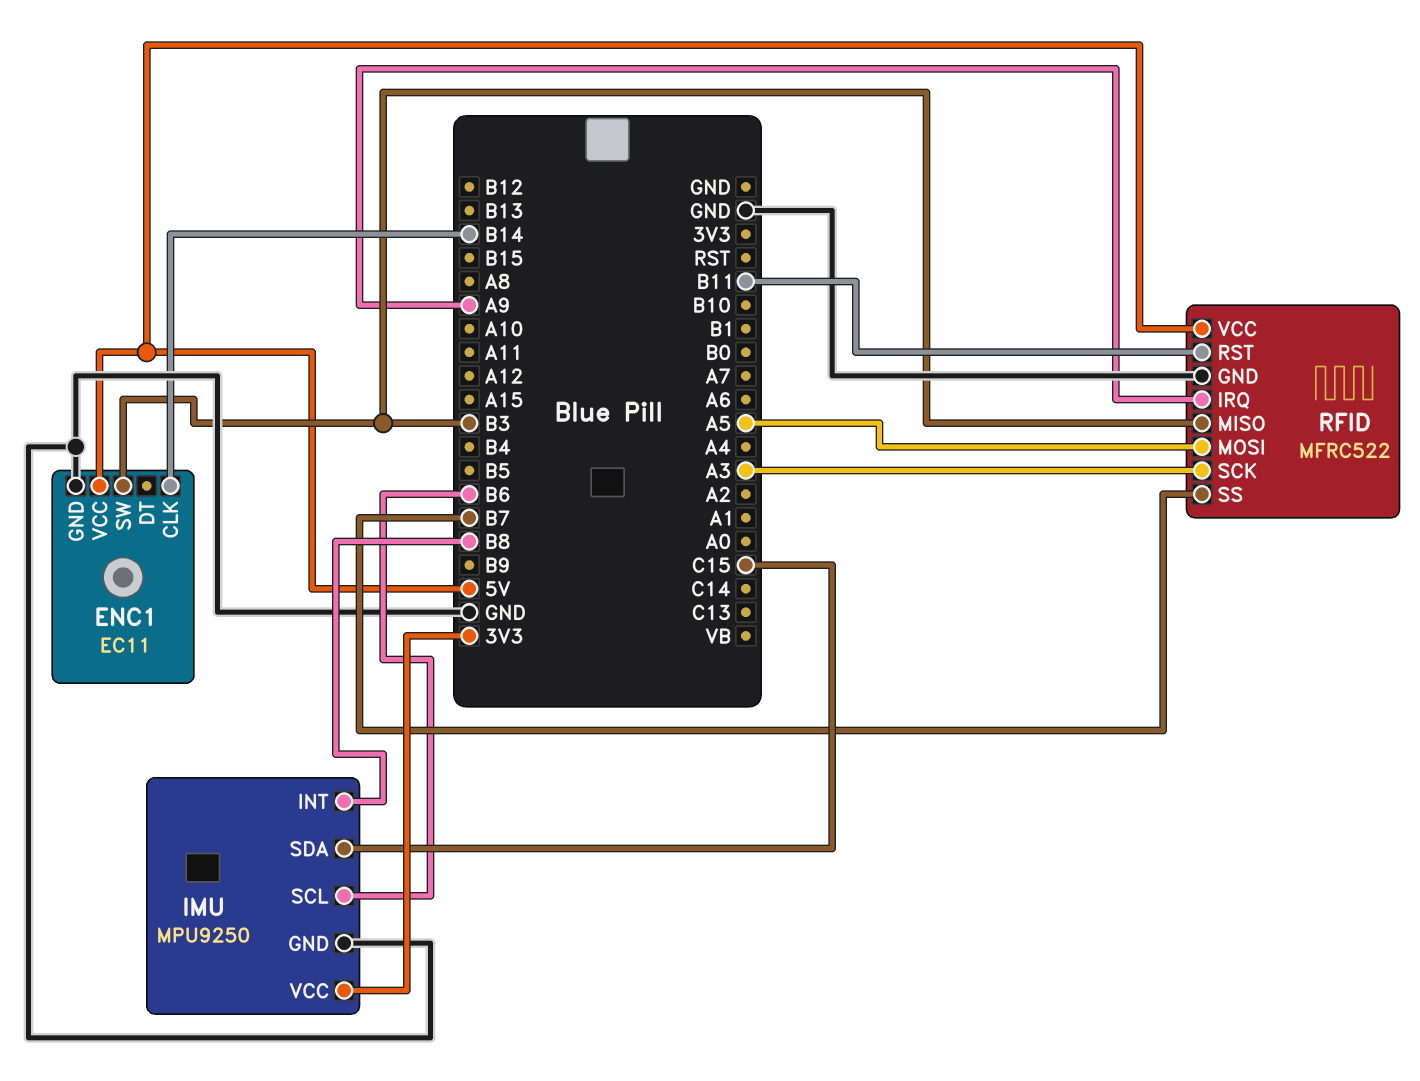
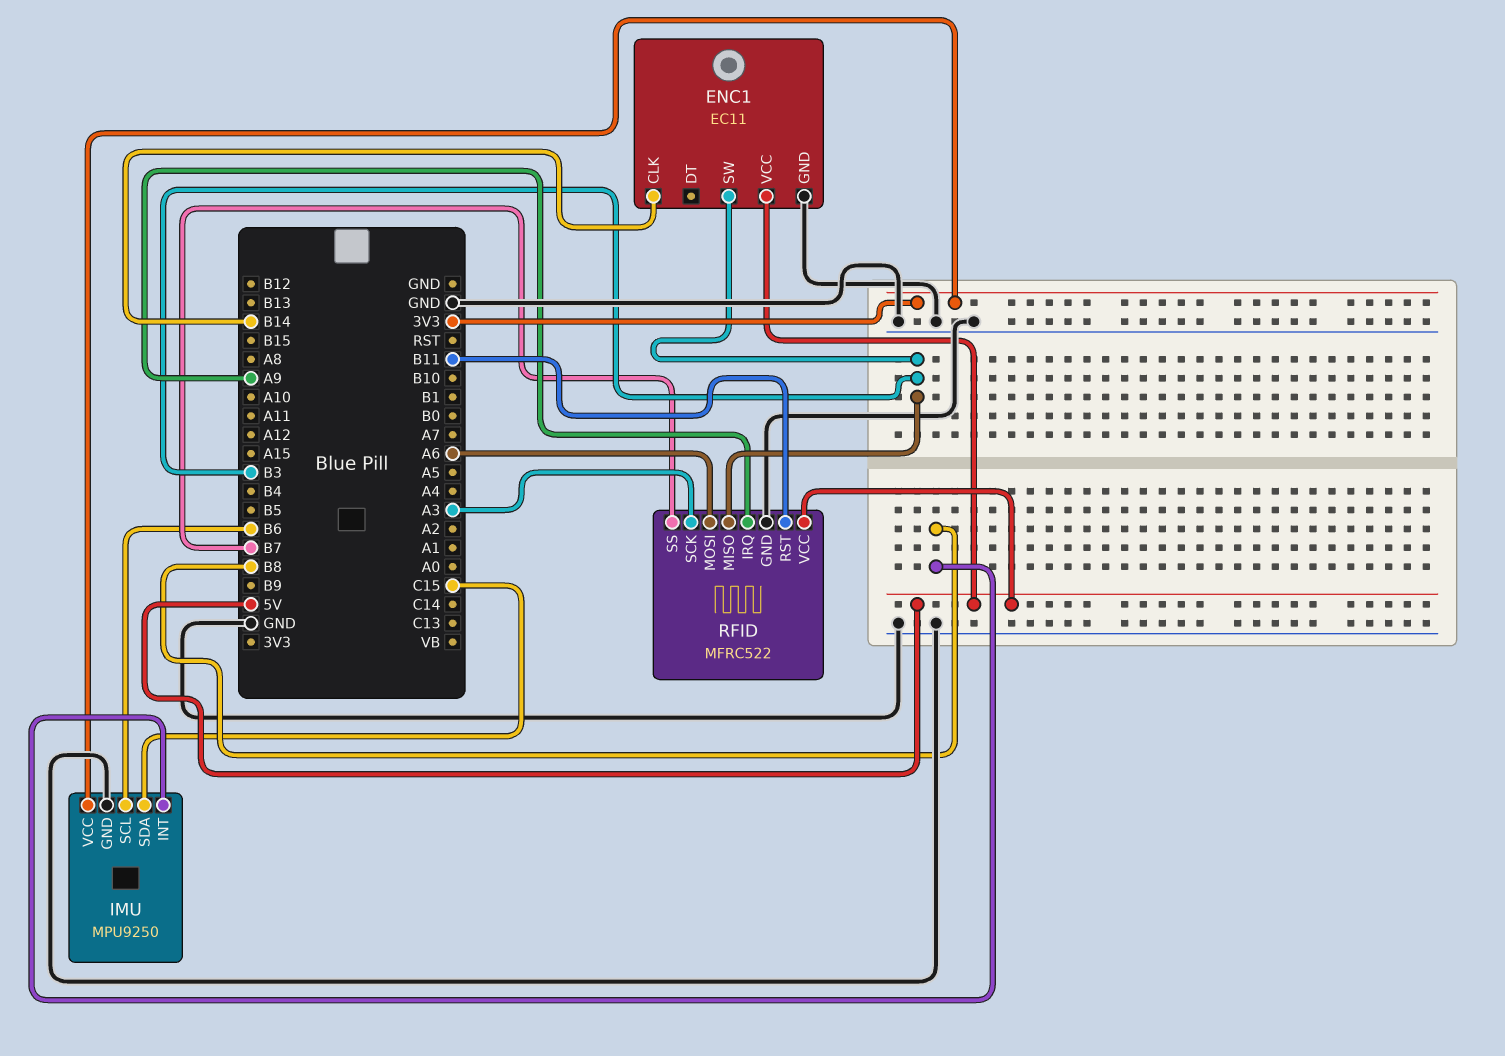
RFID pin MOSI: A5 -> A6

